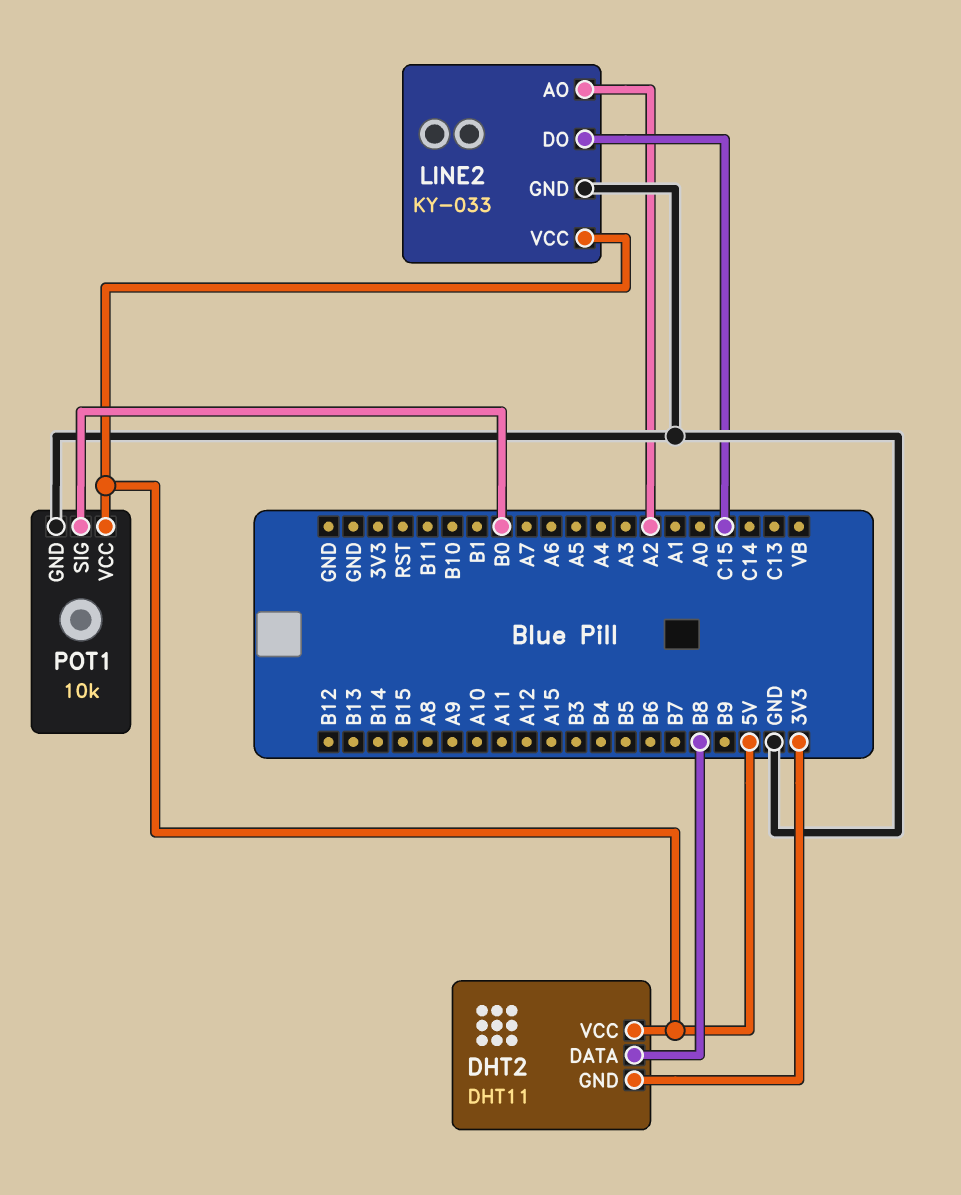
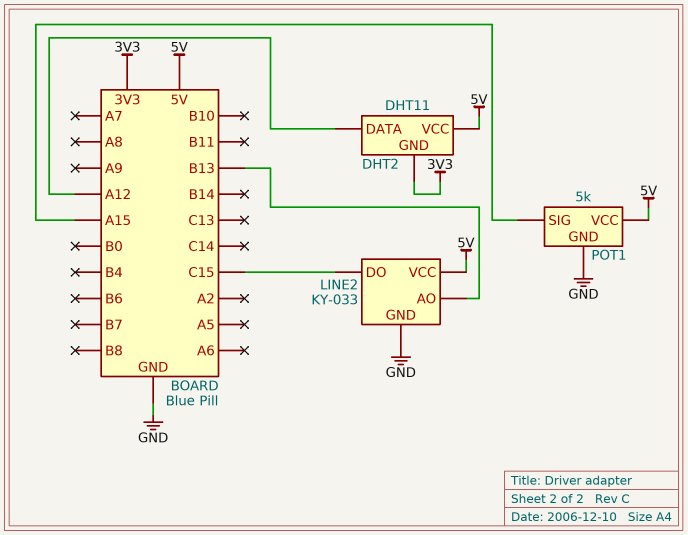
DHT2 pin DATA: B8 -> A12
LINE2 pin AO: A2 -> B13
POT1: 10k -> 5k
POT1 pin SIG: B0 -> A15

